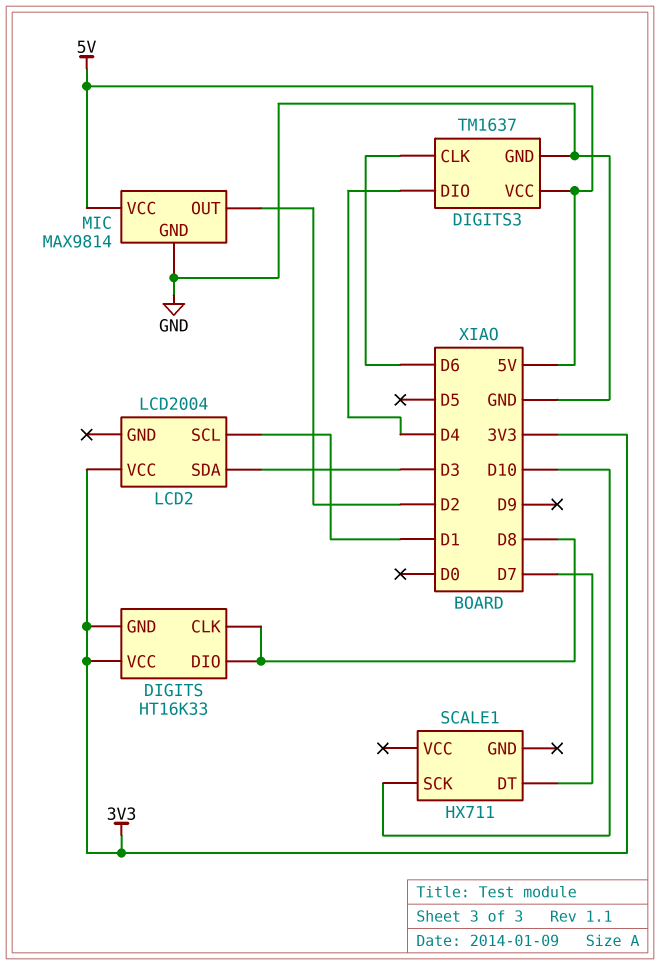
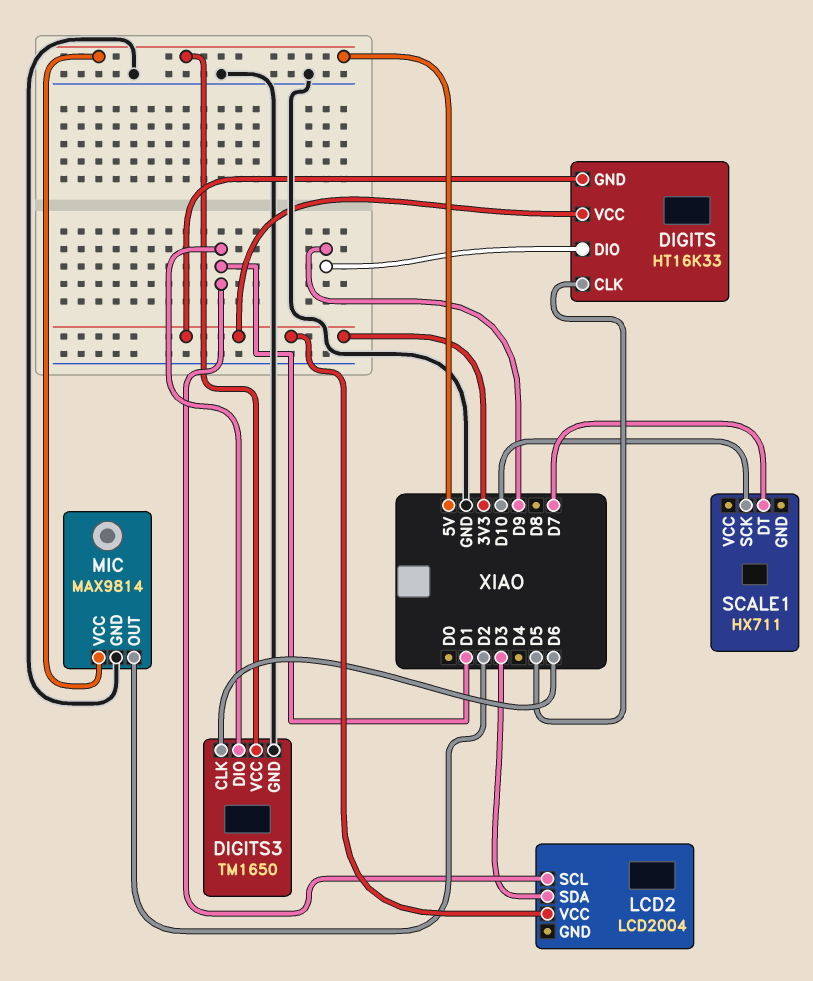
DIGITS pin CLK: D8 -> D5
DIGITS pin DIO: D8 -> D9
DIGITS3: TM1637 -> TM1650
DIGITS3 pin DIO: D4 -> D1

